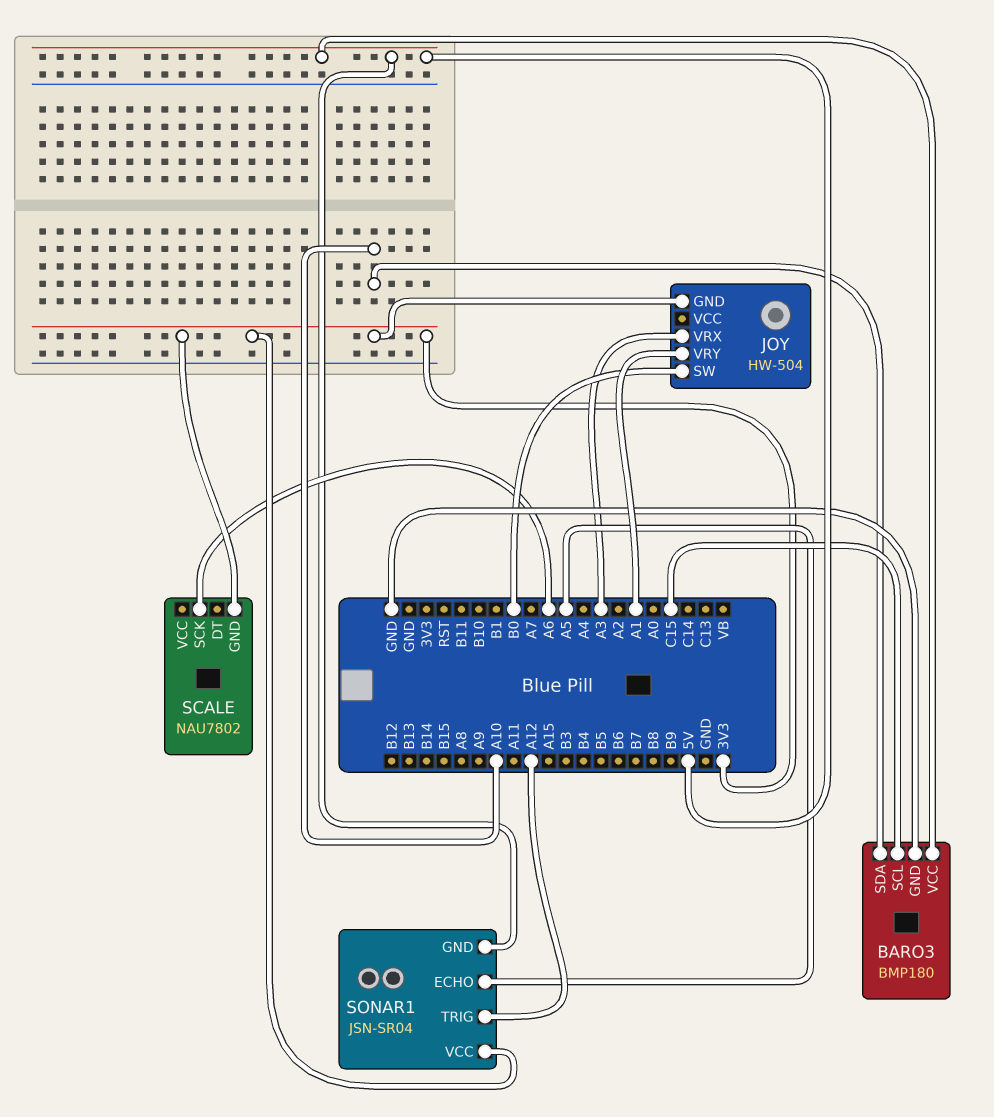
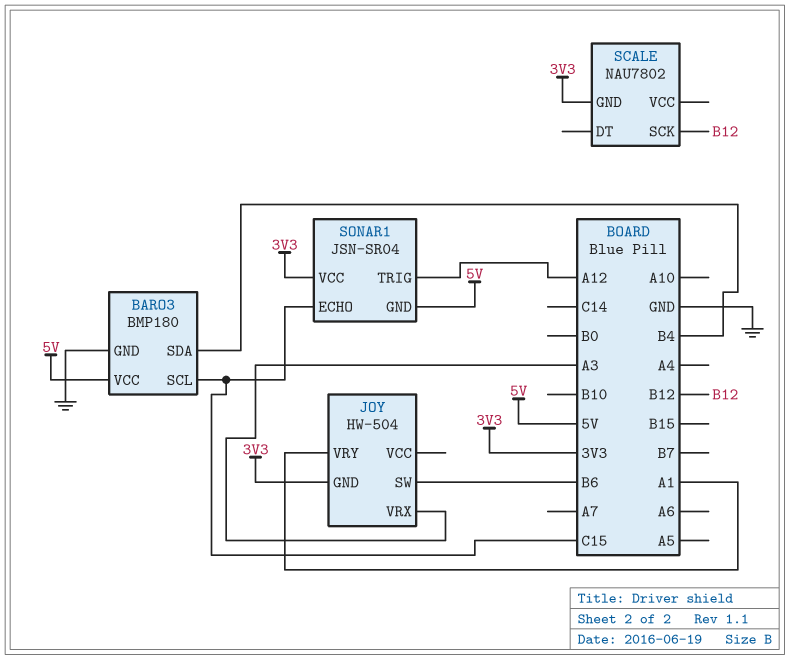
BARO3 pin SDA: A10 -> B4
JOY pin SW: B0 -> B6
SCALE pin SCK: A6 -> B12
SONAR1 pin ECHO: A5 -> C15

